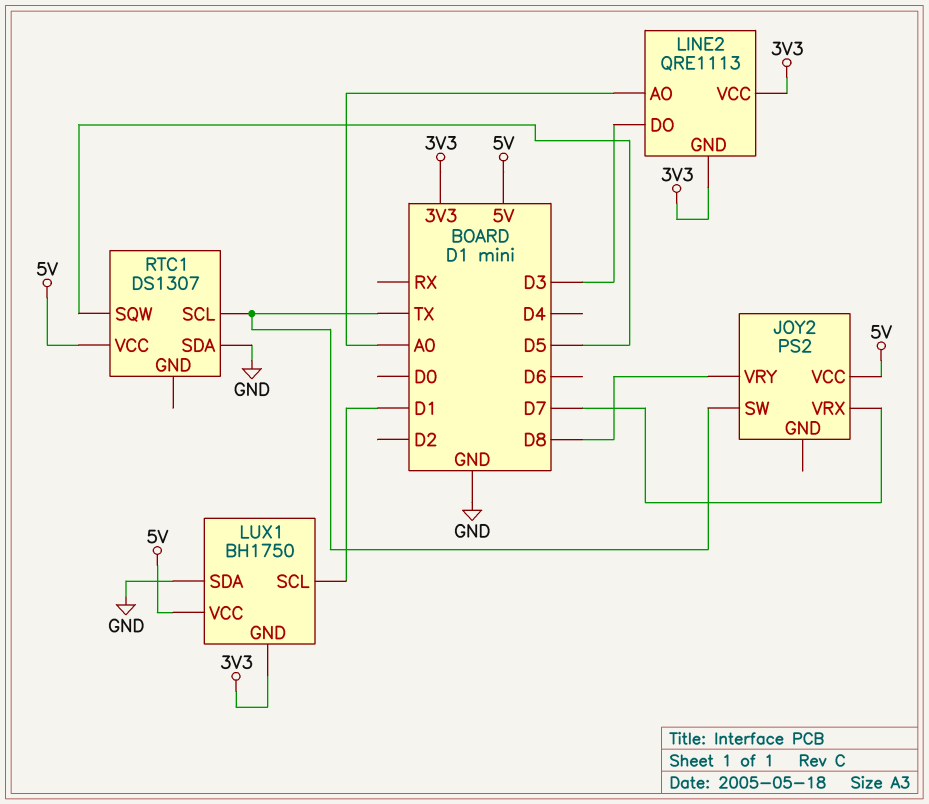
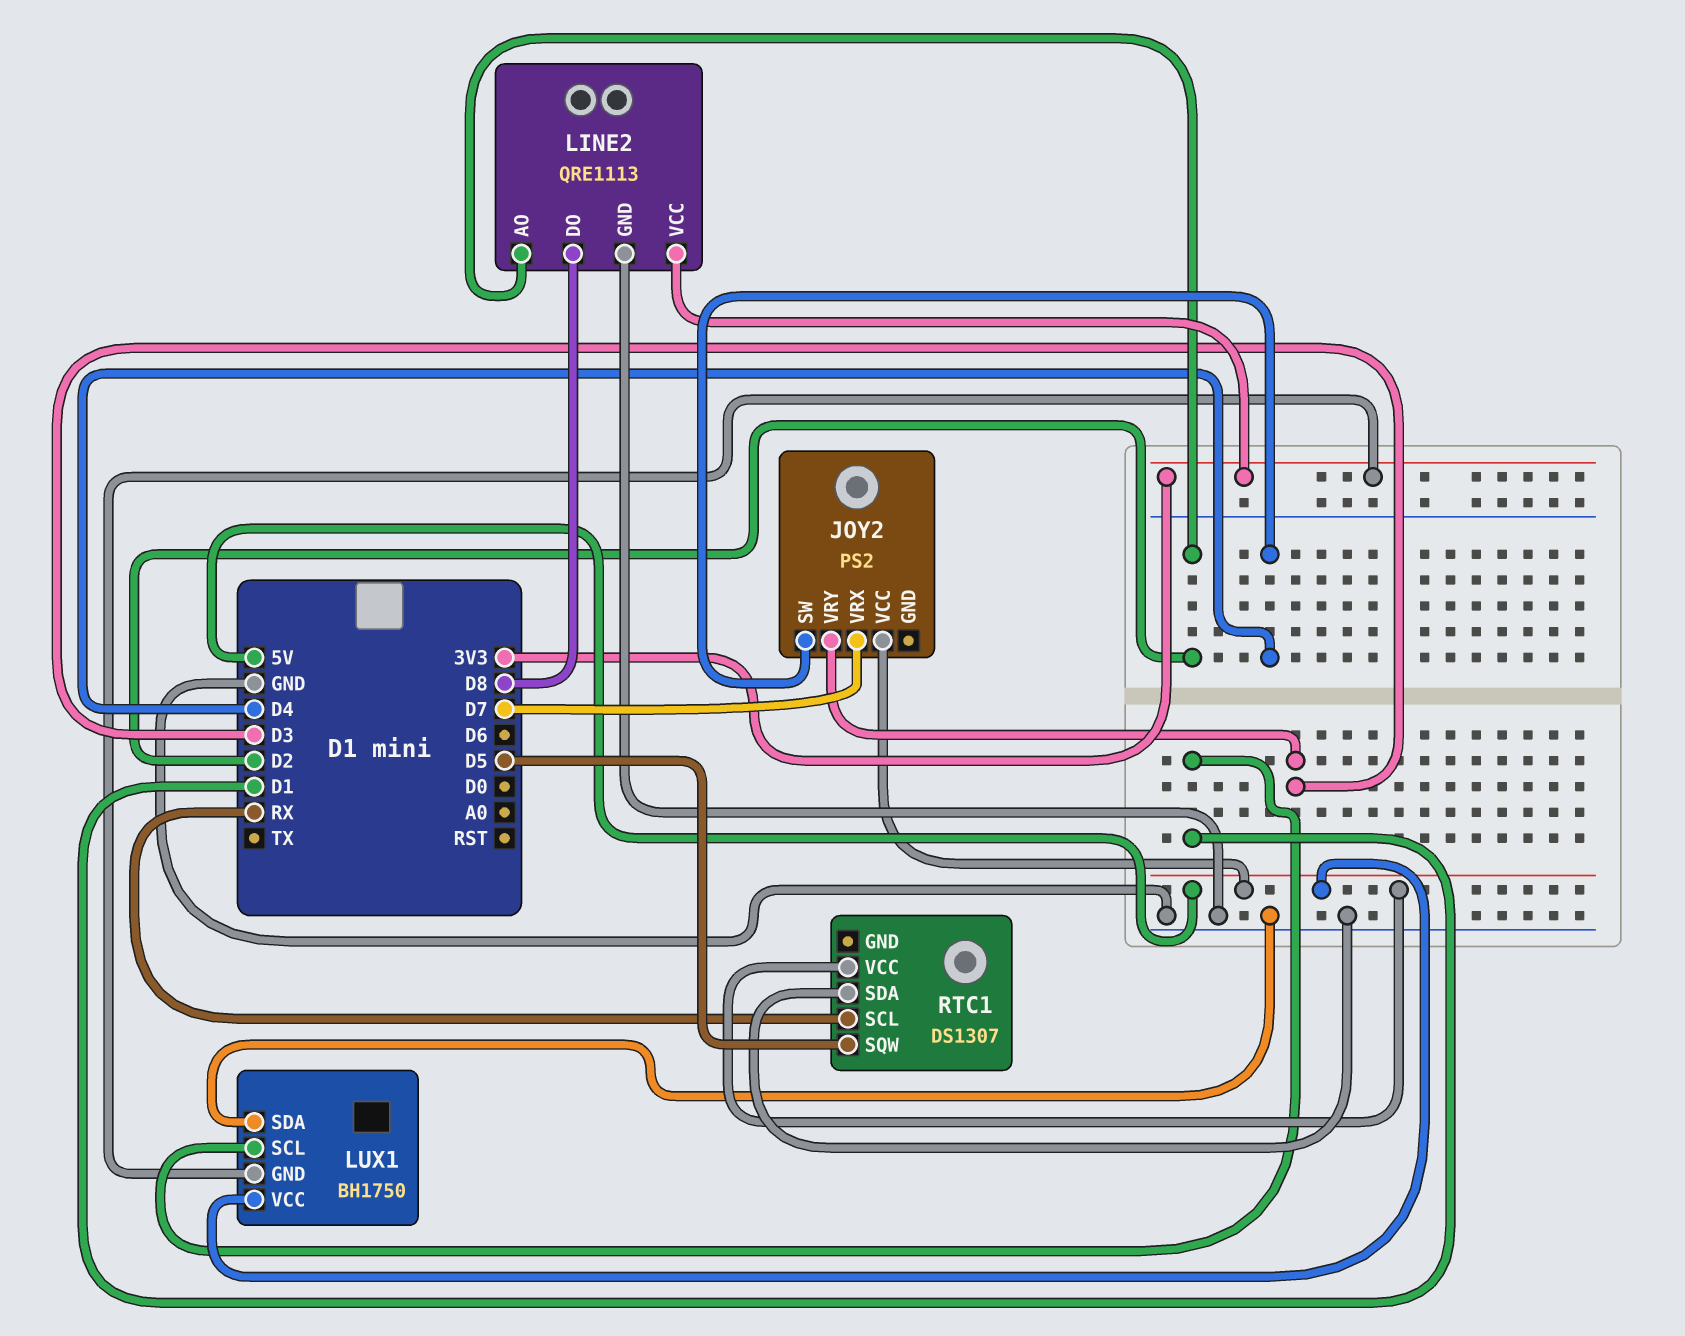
JOY2 pin SW: TX -> D4
JOY2 pin VRY: D8 -> D3
LINE2 pin AO: A0 -> D2
LINE2 pin DO: D3 -> D8
LINE2 pin GND: 3V3 -> GND
RTC1 pin SCL: TX -> RX

